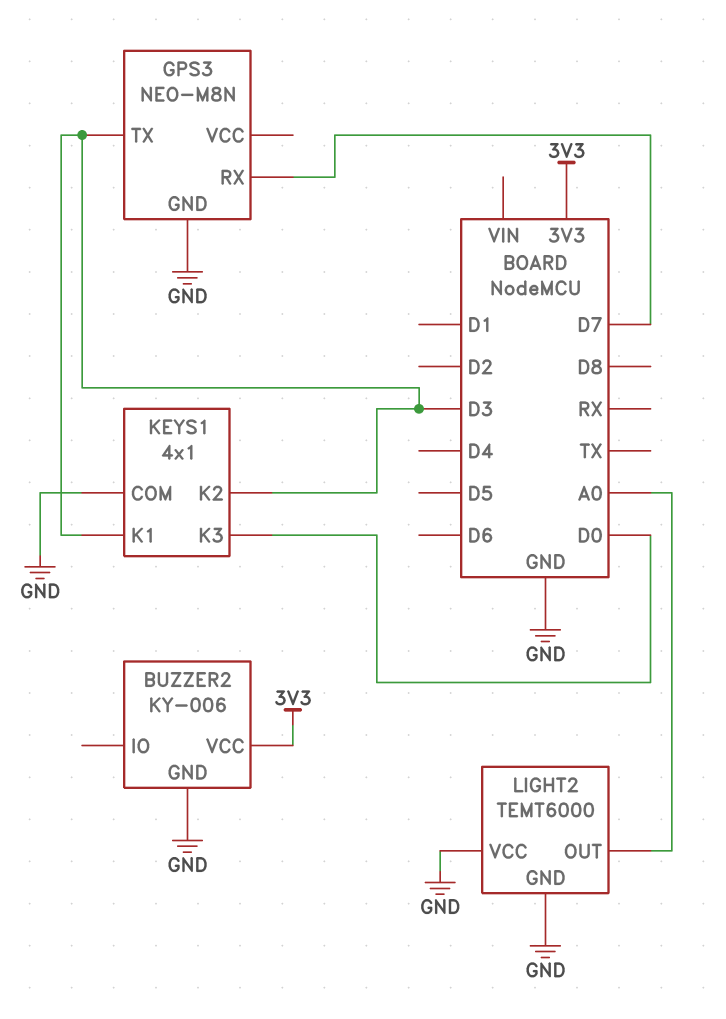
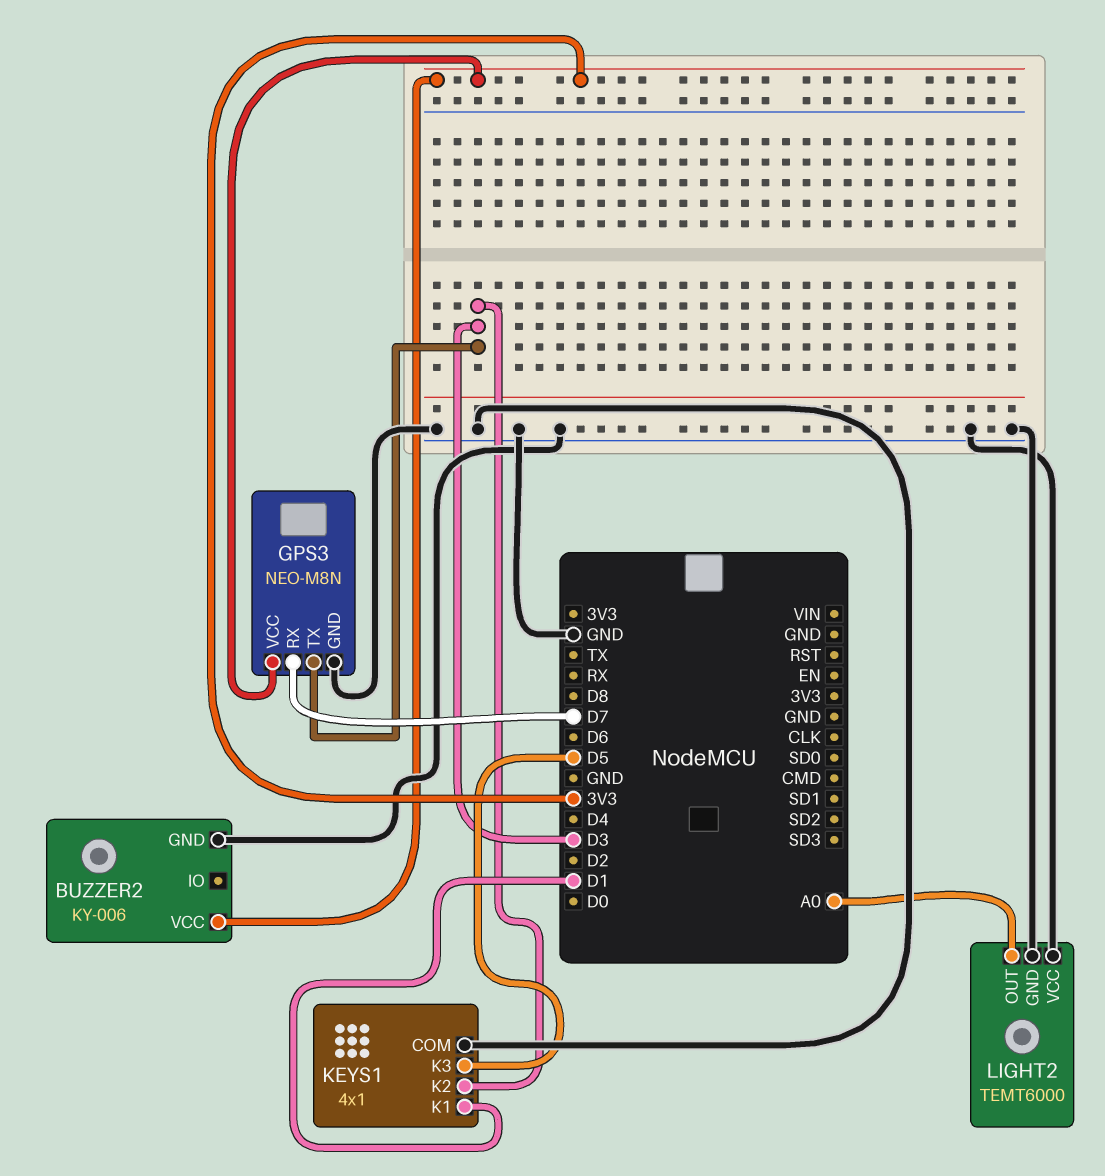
GPS3 pin VCC: none -> 3V3
KEYS1 pin K1: D3 -> D1
KEYS1 pin K3: D0 -> D5

